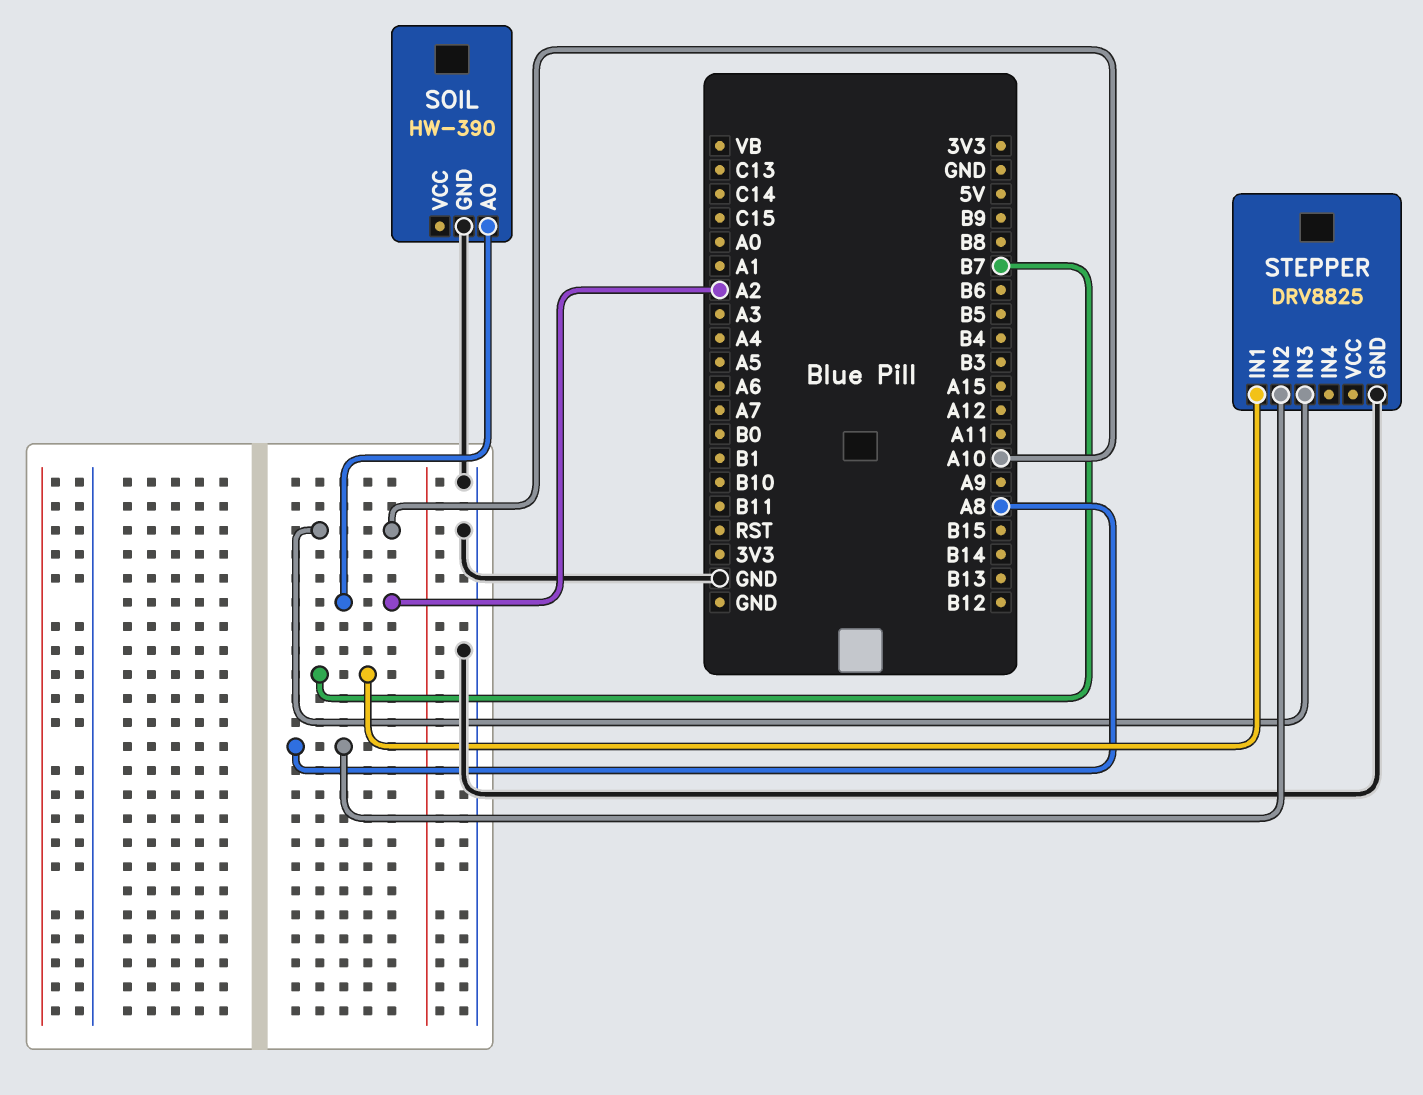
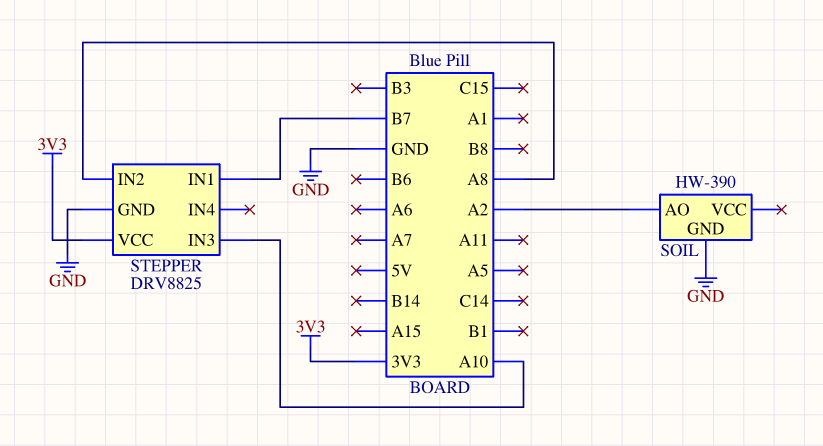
STEPPER pin VCC: none -> 3V3

